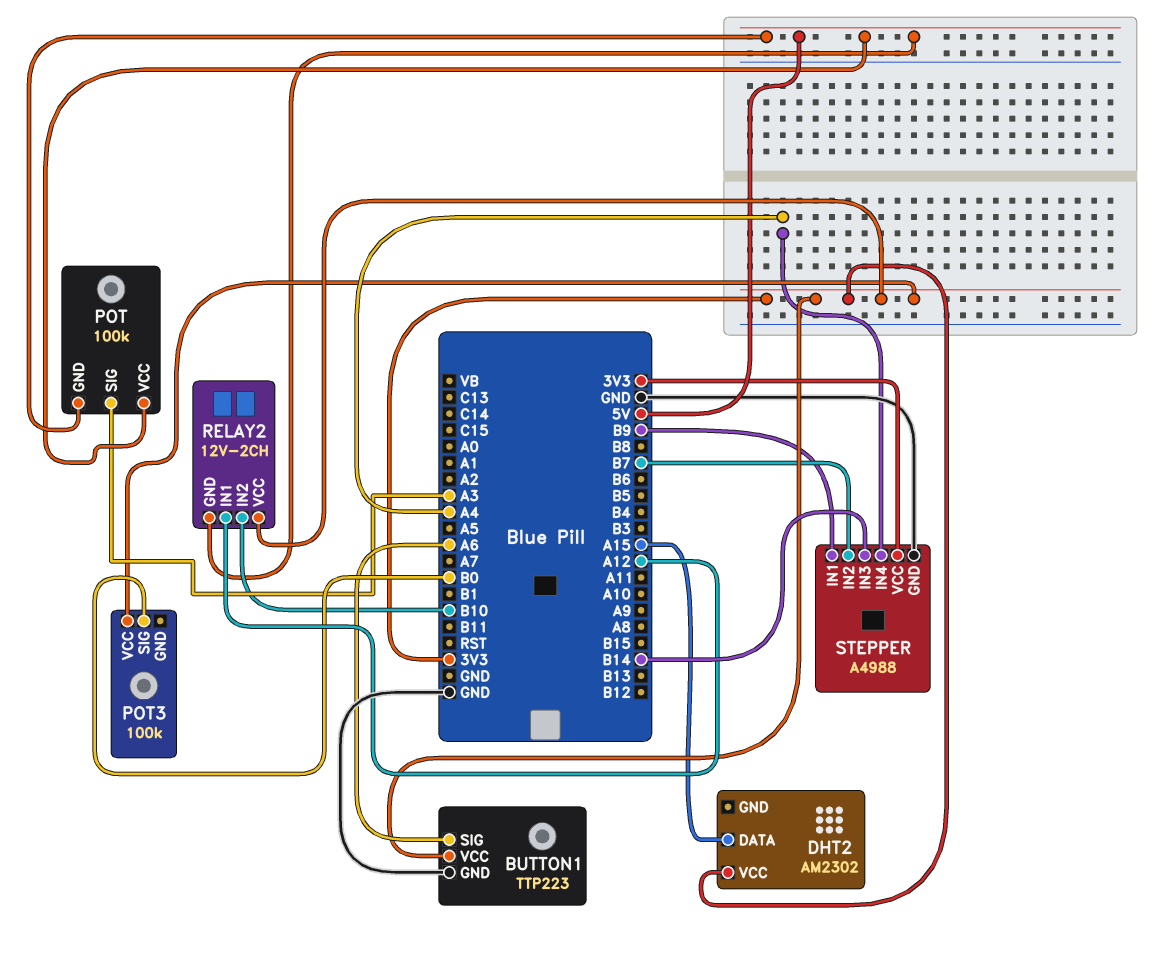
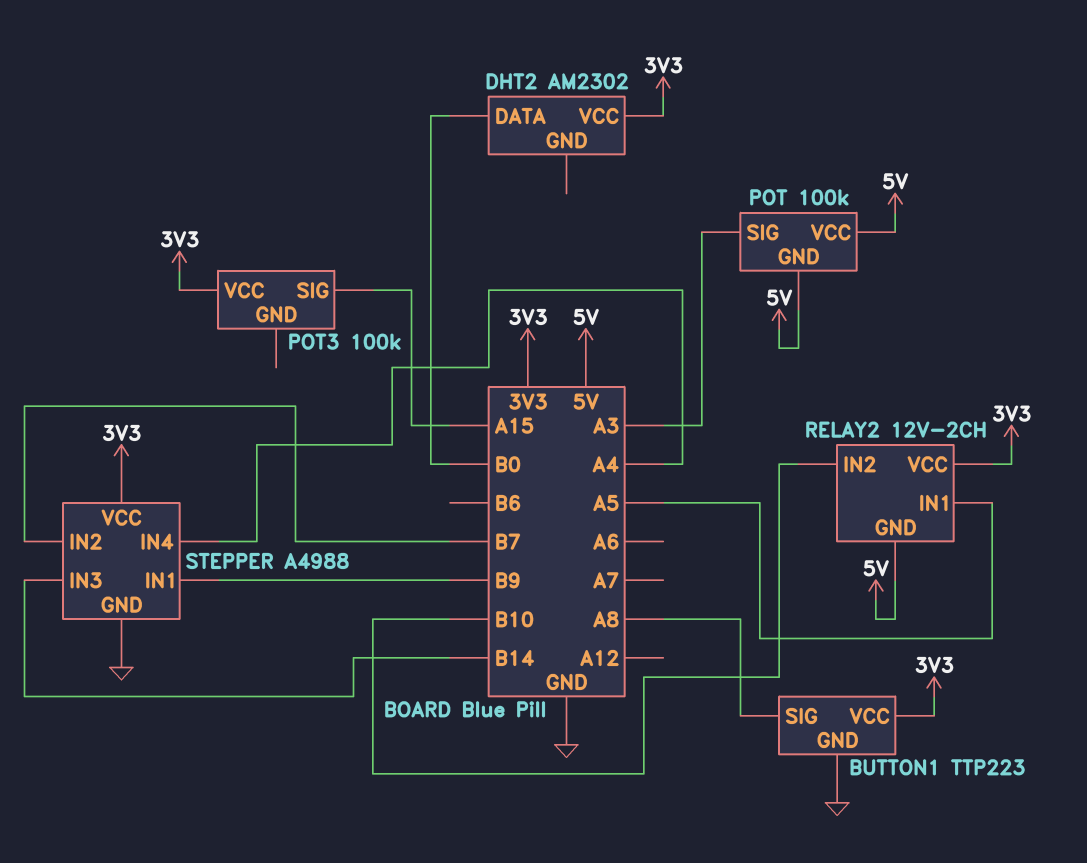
BUTTON1 pin SIG: A6 -> A8
DHT2 pin DATA: A15 -> B0
POT3 pin SIG: B0 -> A15
RELAY2 pin IN1: A12 -> A5

